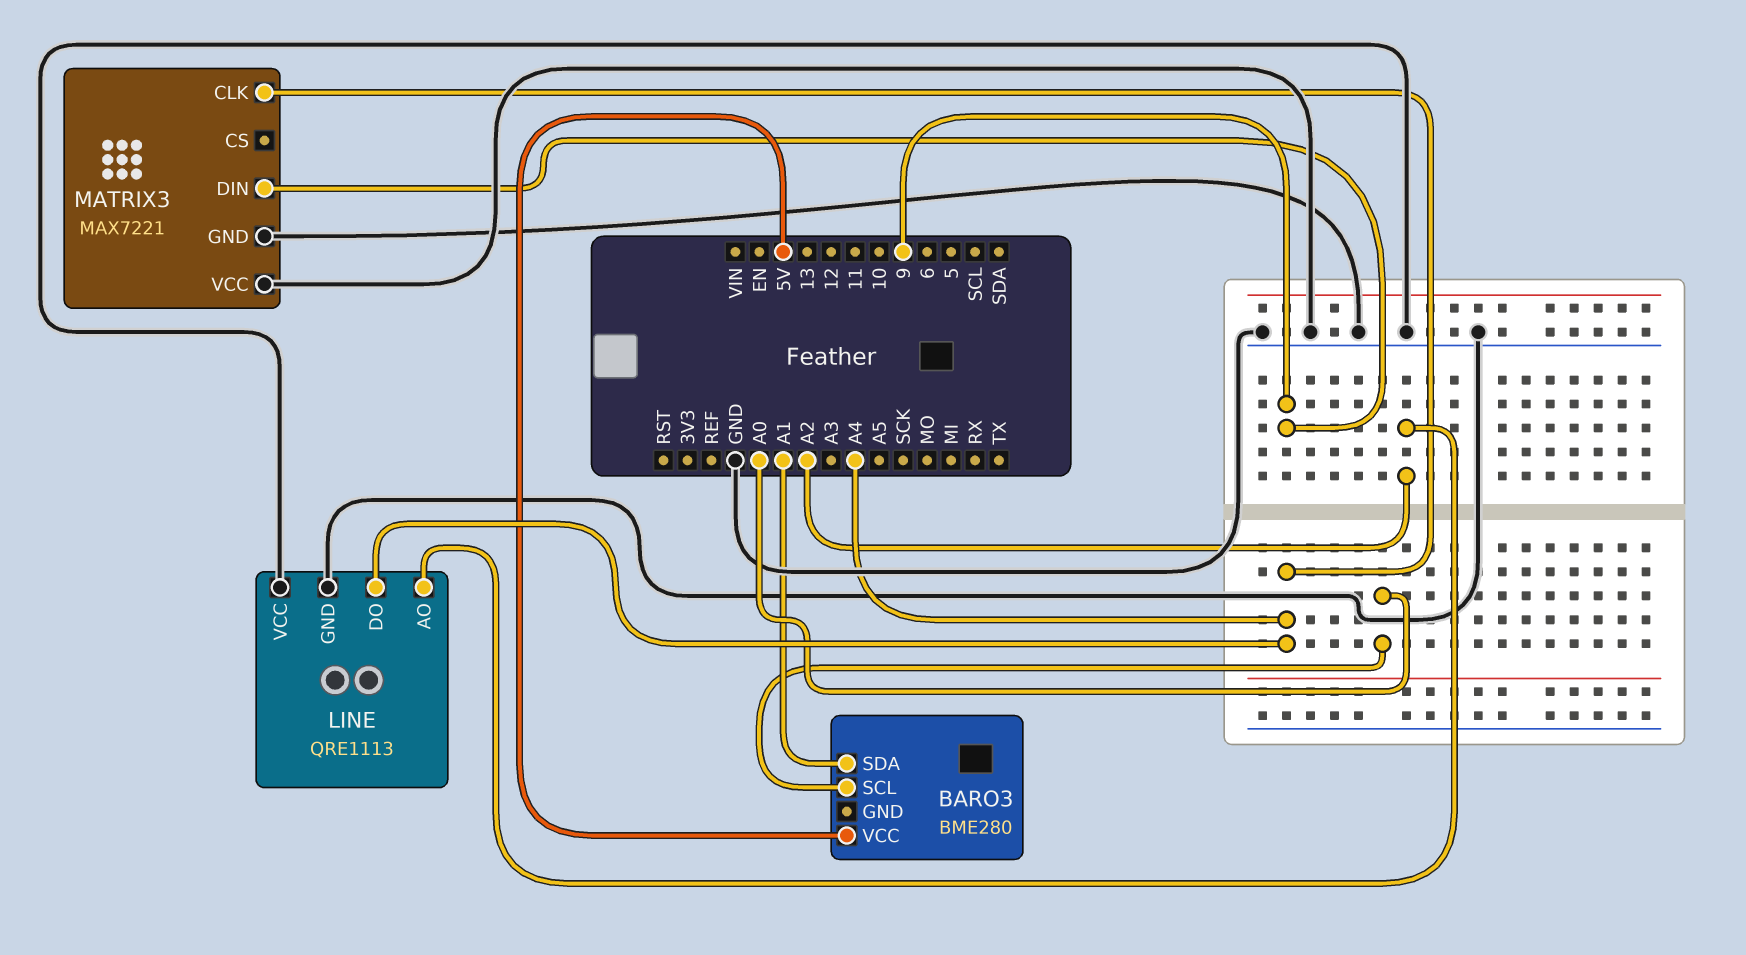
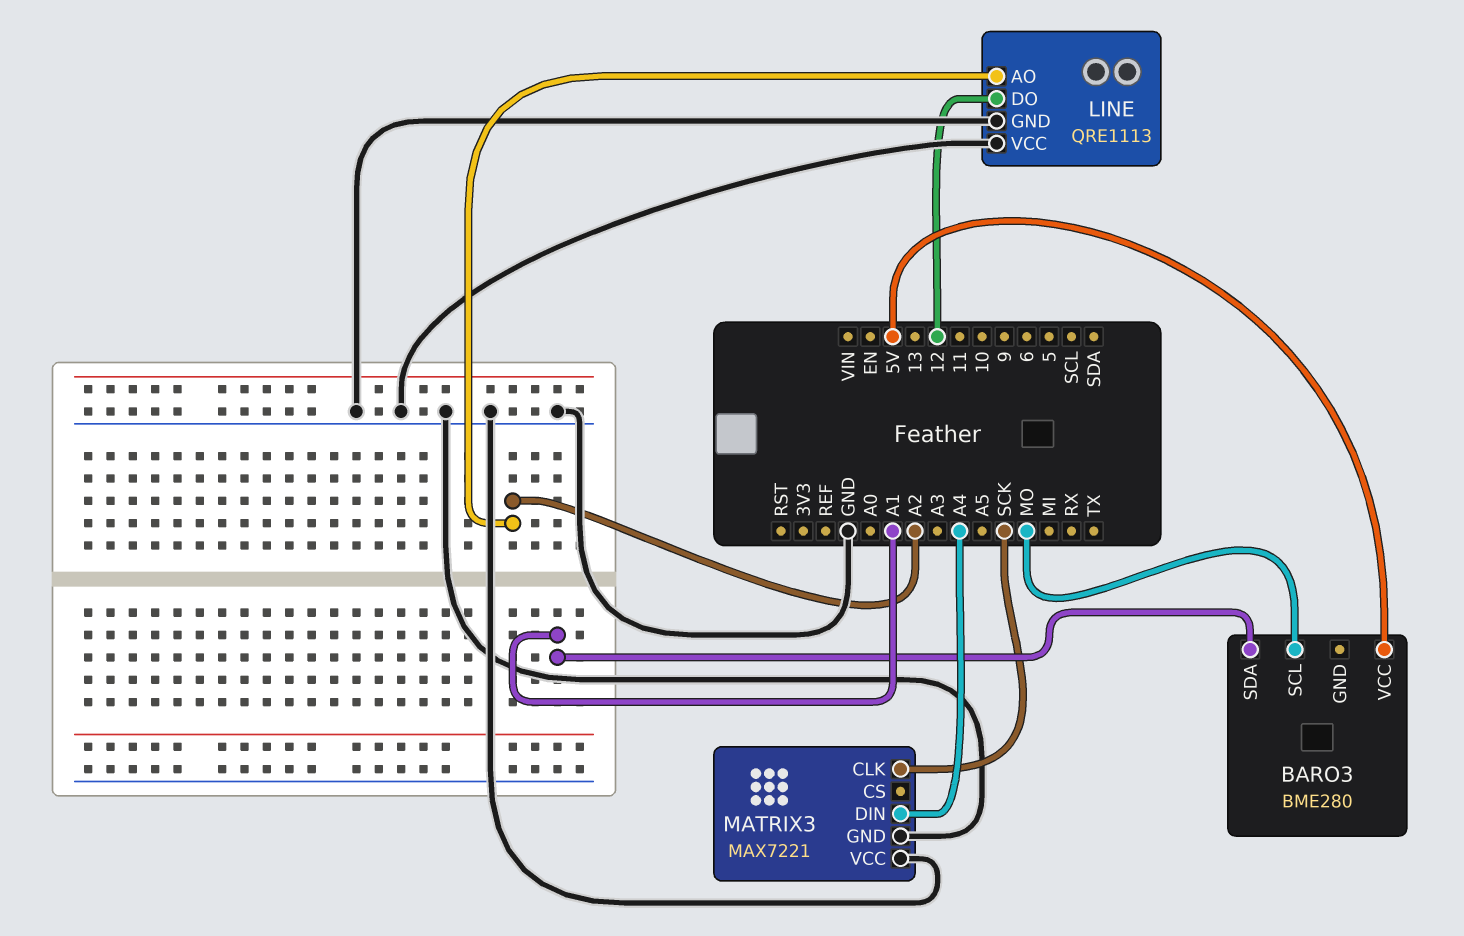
BARO3 pin SCL: A0 -> MO
LINE pin DO: A4 -> 12
MATRIX3 pin CLK: A4 -> SCK
MATRIX3 pin DIN: 9 -> A4

